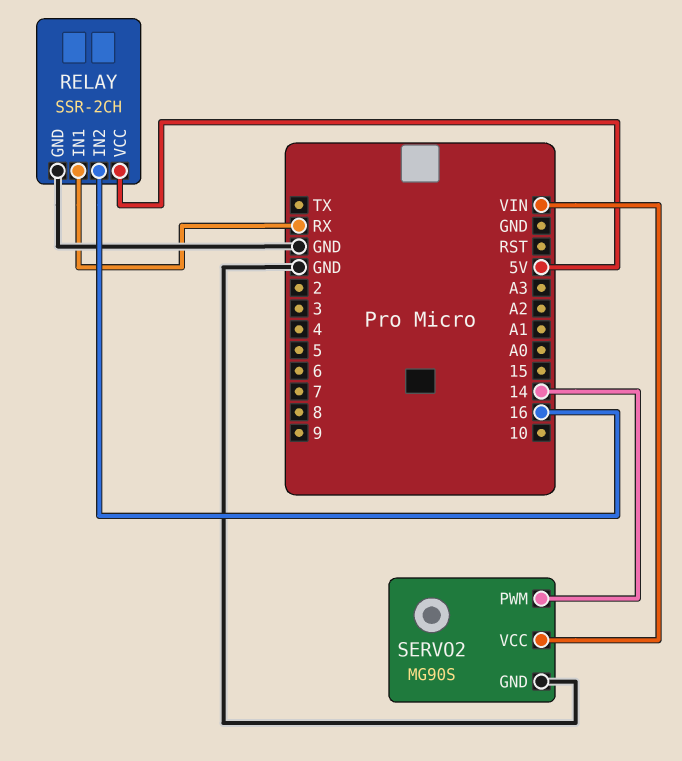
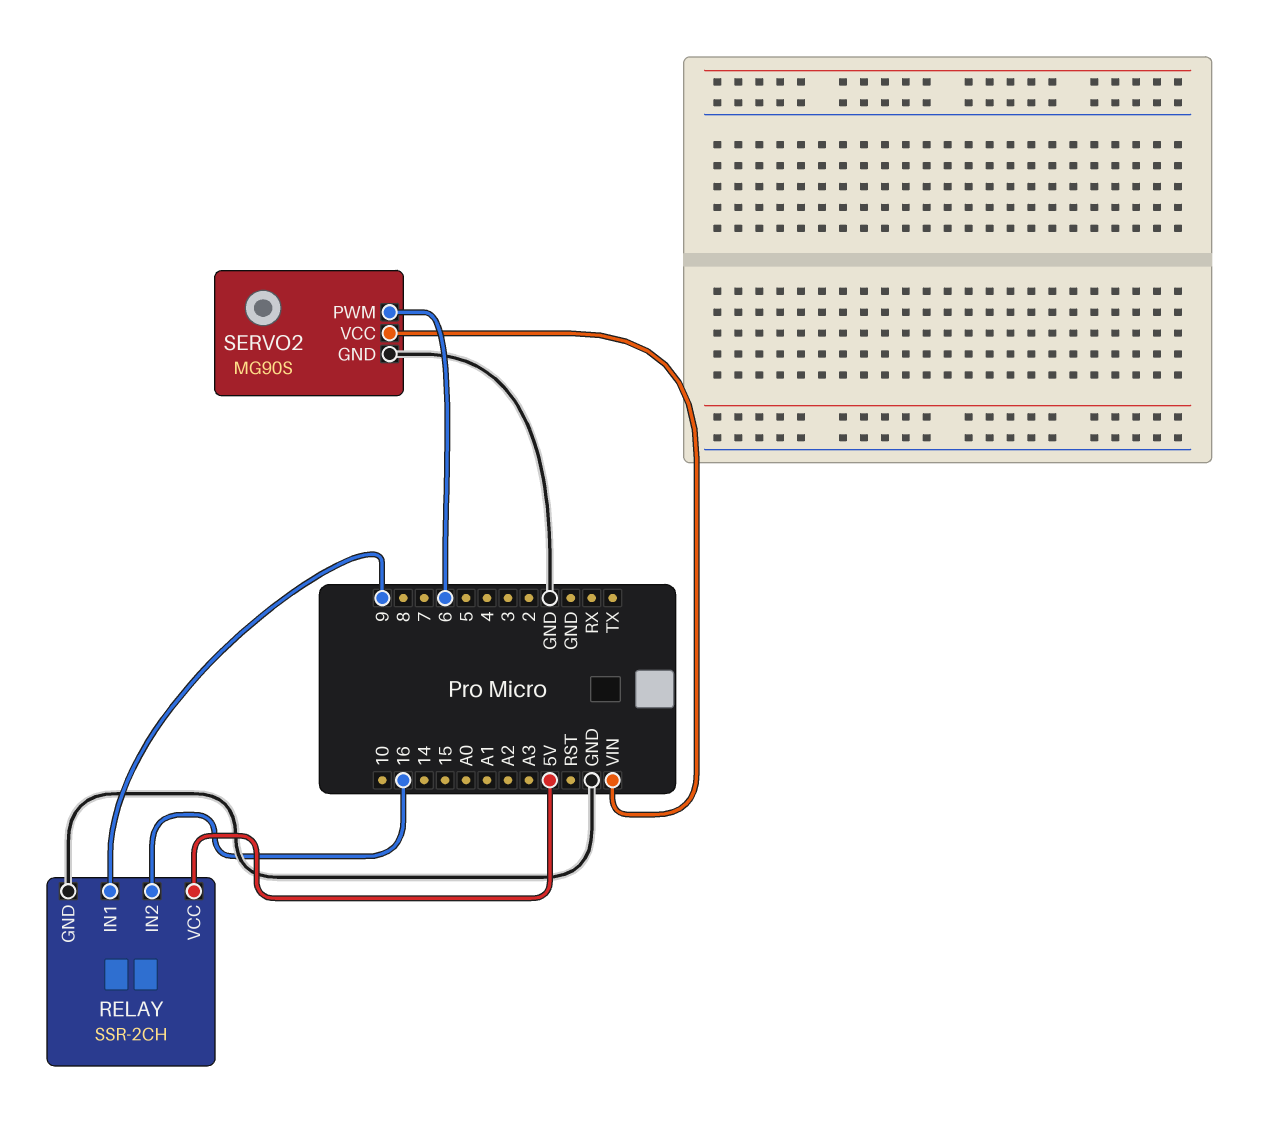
RELAY pin IN1: RX -> 9
SERVO2 pin PWM: 14 -> 6

